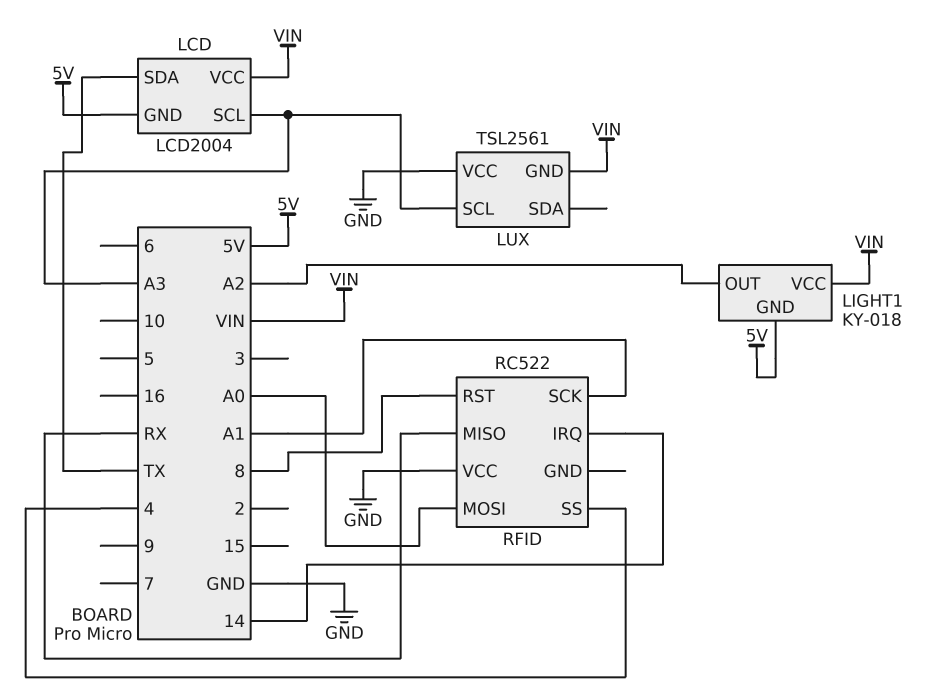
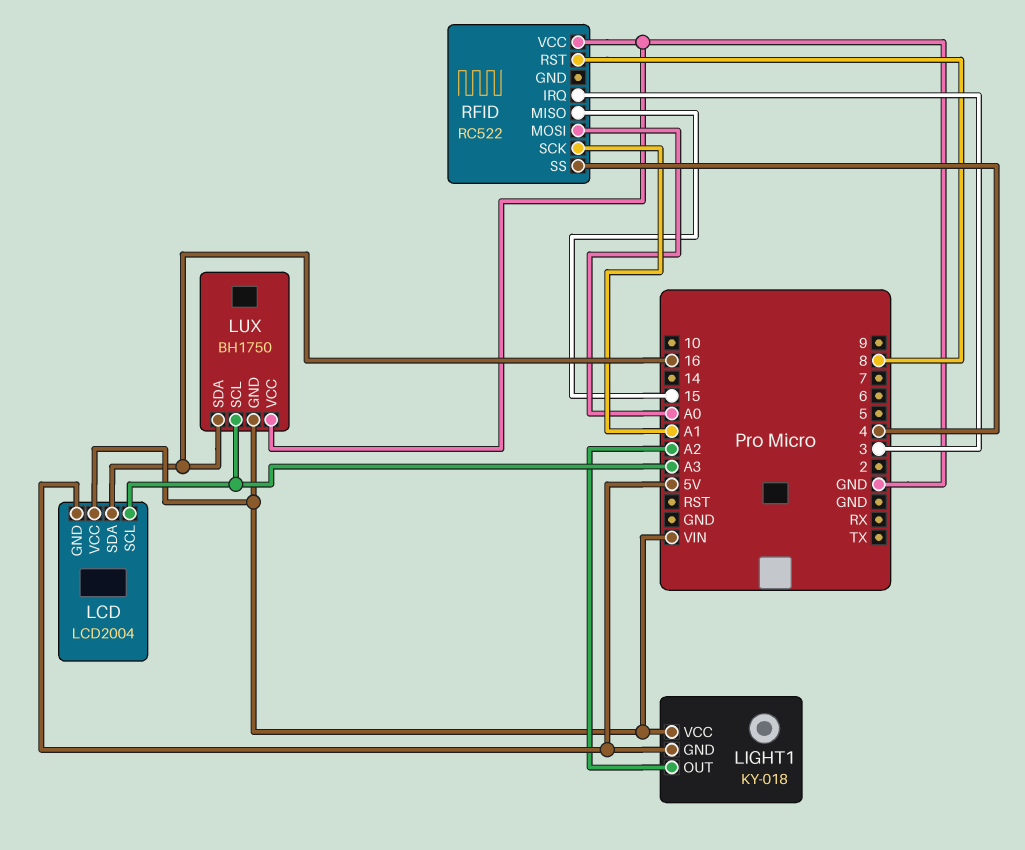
LCD pin SDA: TX -> 16
LUX: TSL2561 -> BH1750
LUX pin SDA: none -> 16
RFID pin IRQ: 14 -> 3
RFID pin MISO: RX -> 15

